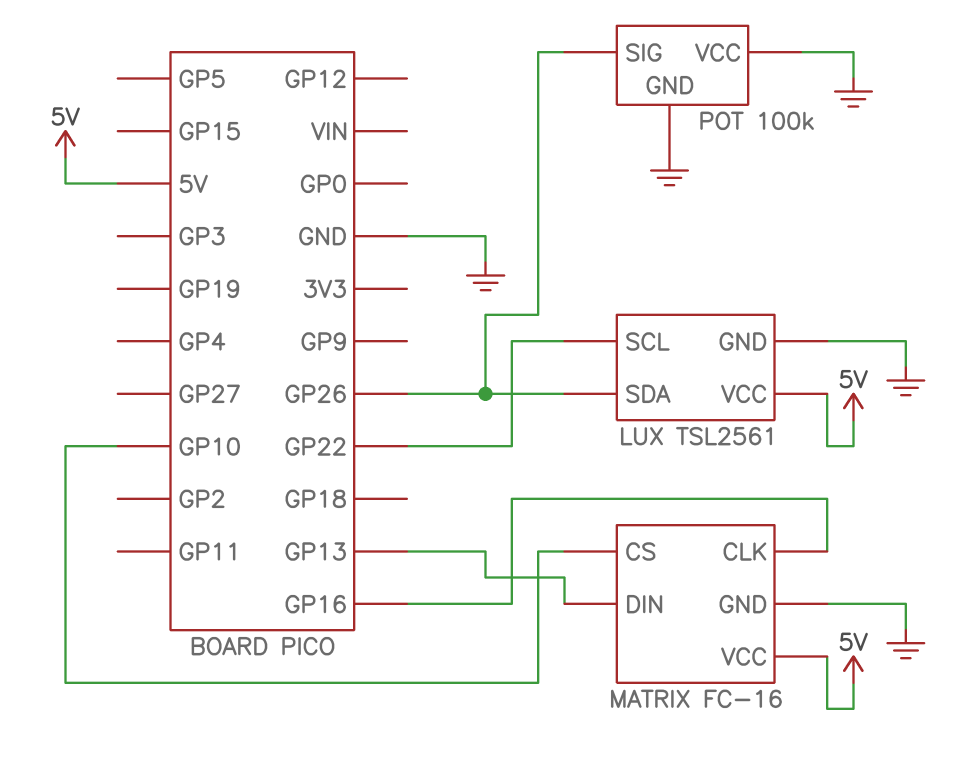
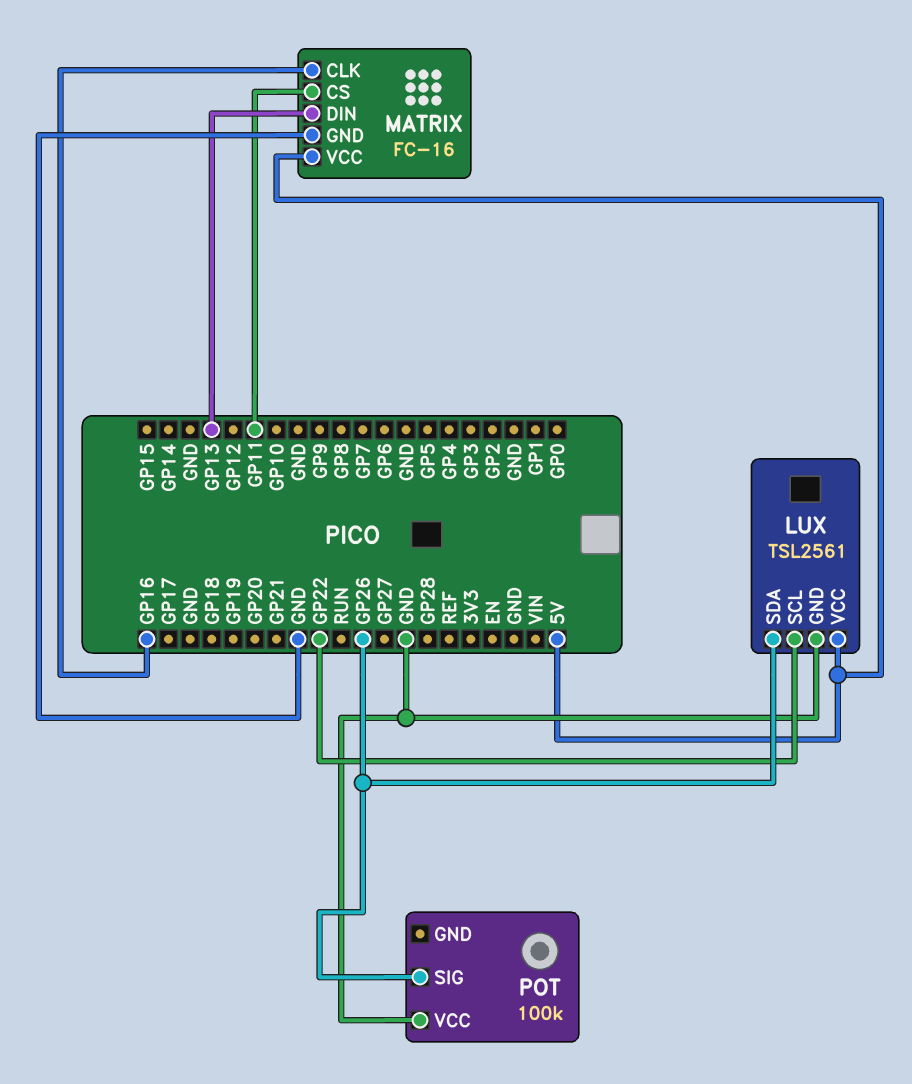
MATRIX pin CS: GP10 -> GP11
POT pin GND: GND -> none

